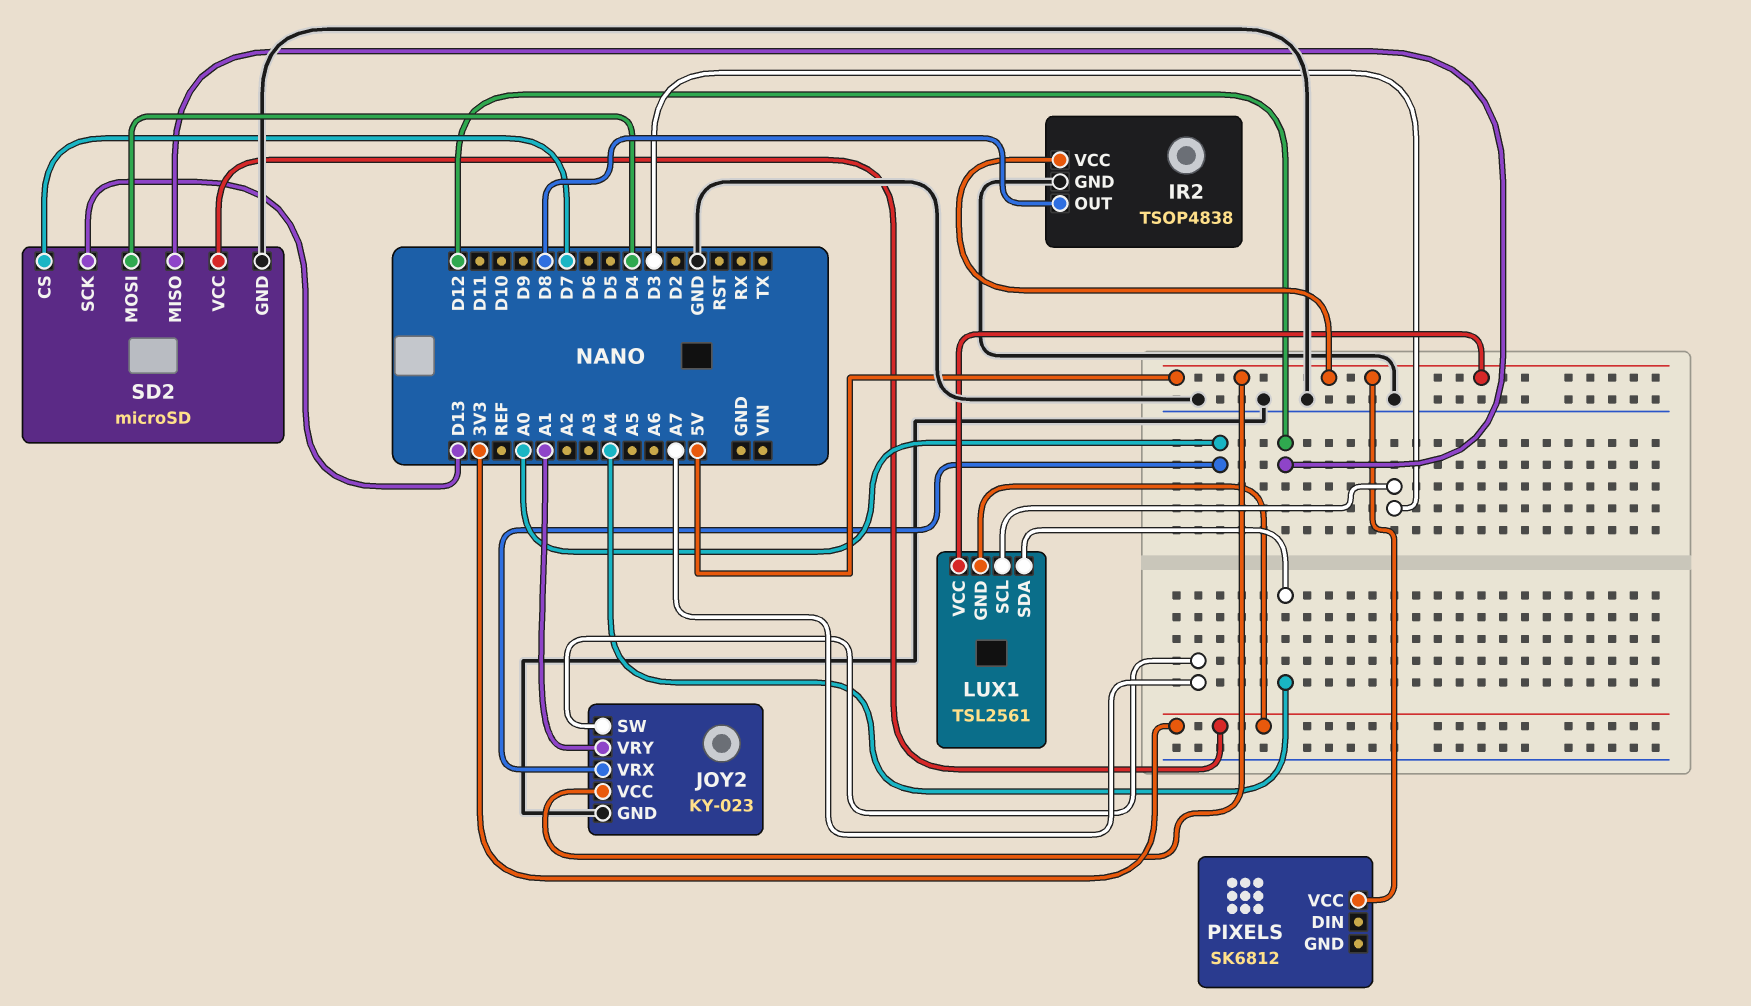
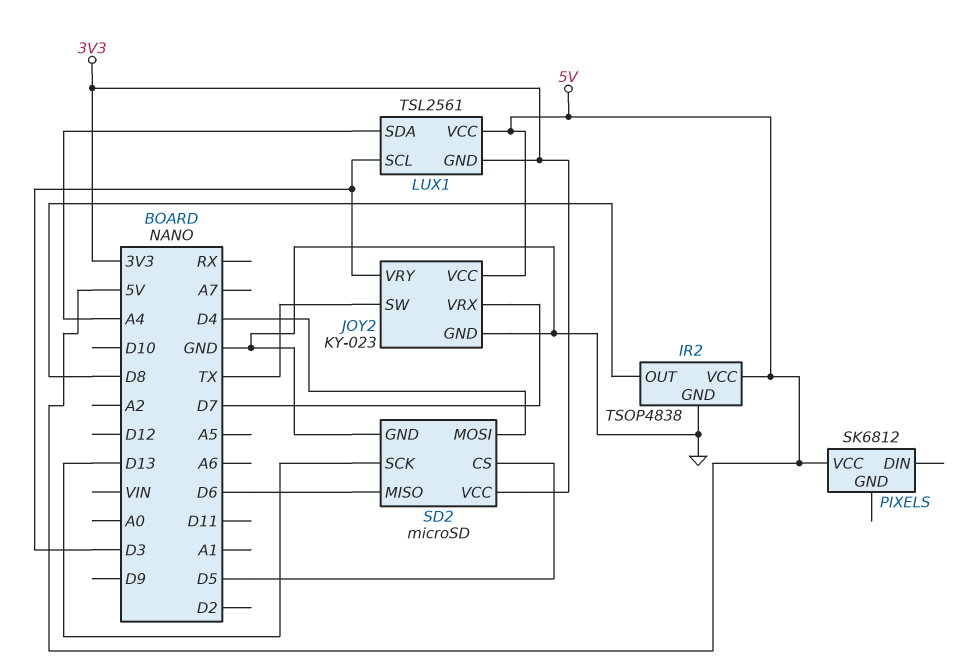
JOY2 pin SW: A7 -> TX
JOY2 pin VRX: A0 -> D7
JOY2 pin VRY: A1 -> D3
SD2 pin CS: D7 -> D5
SD2 pin MISO: D12 -> D6

